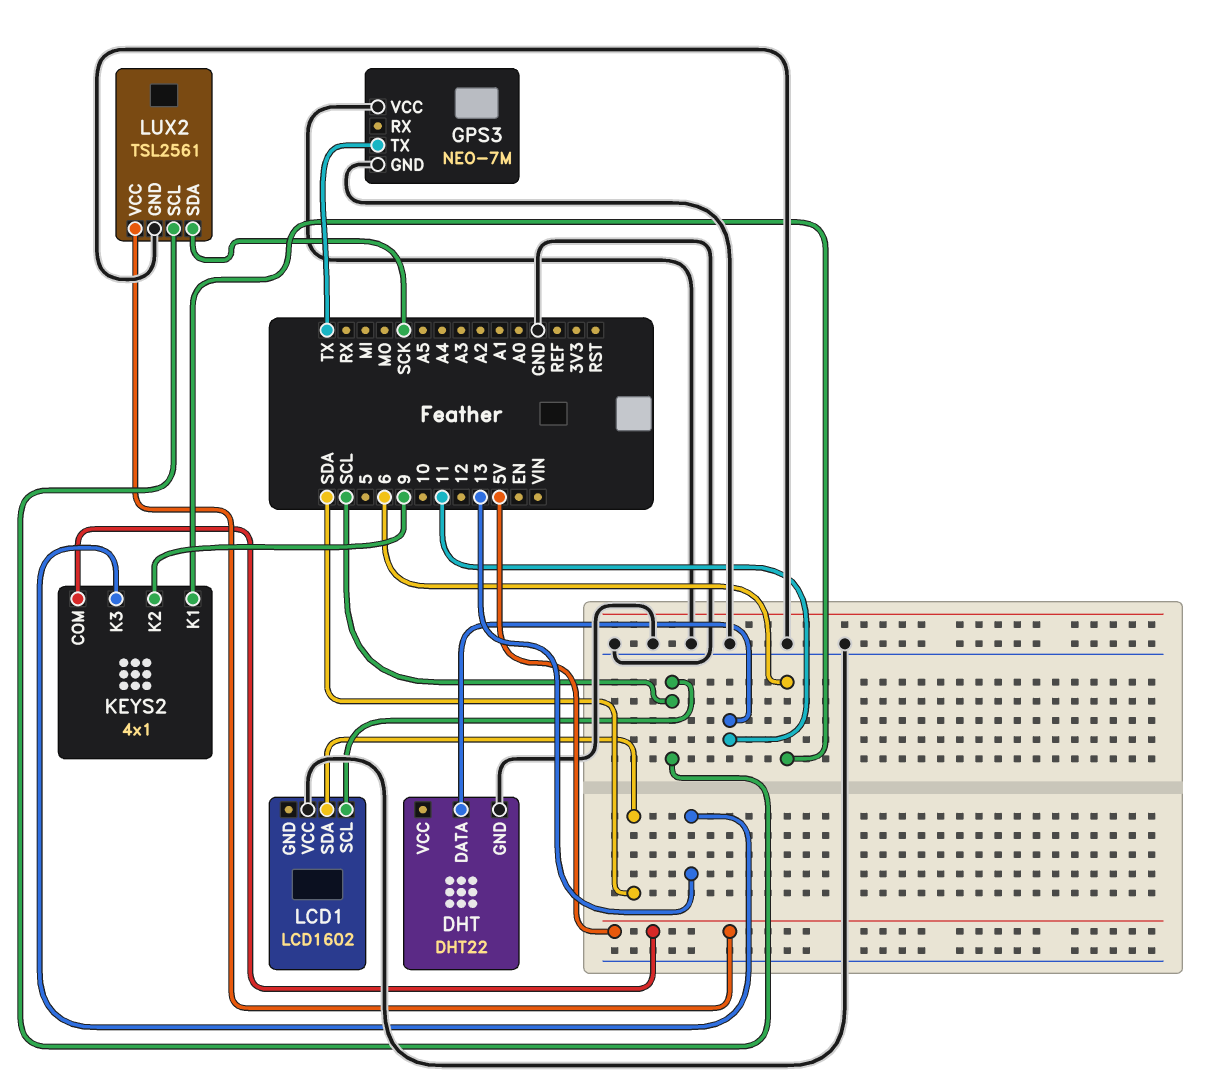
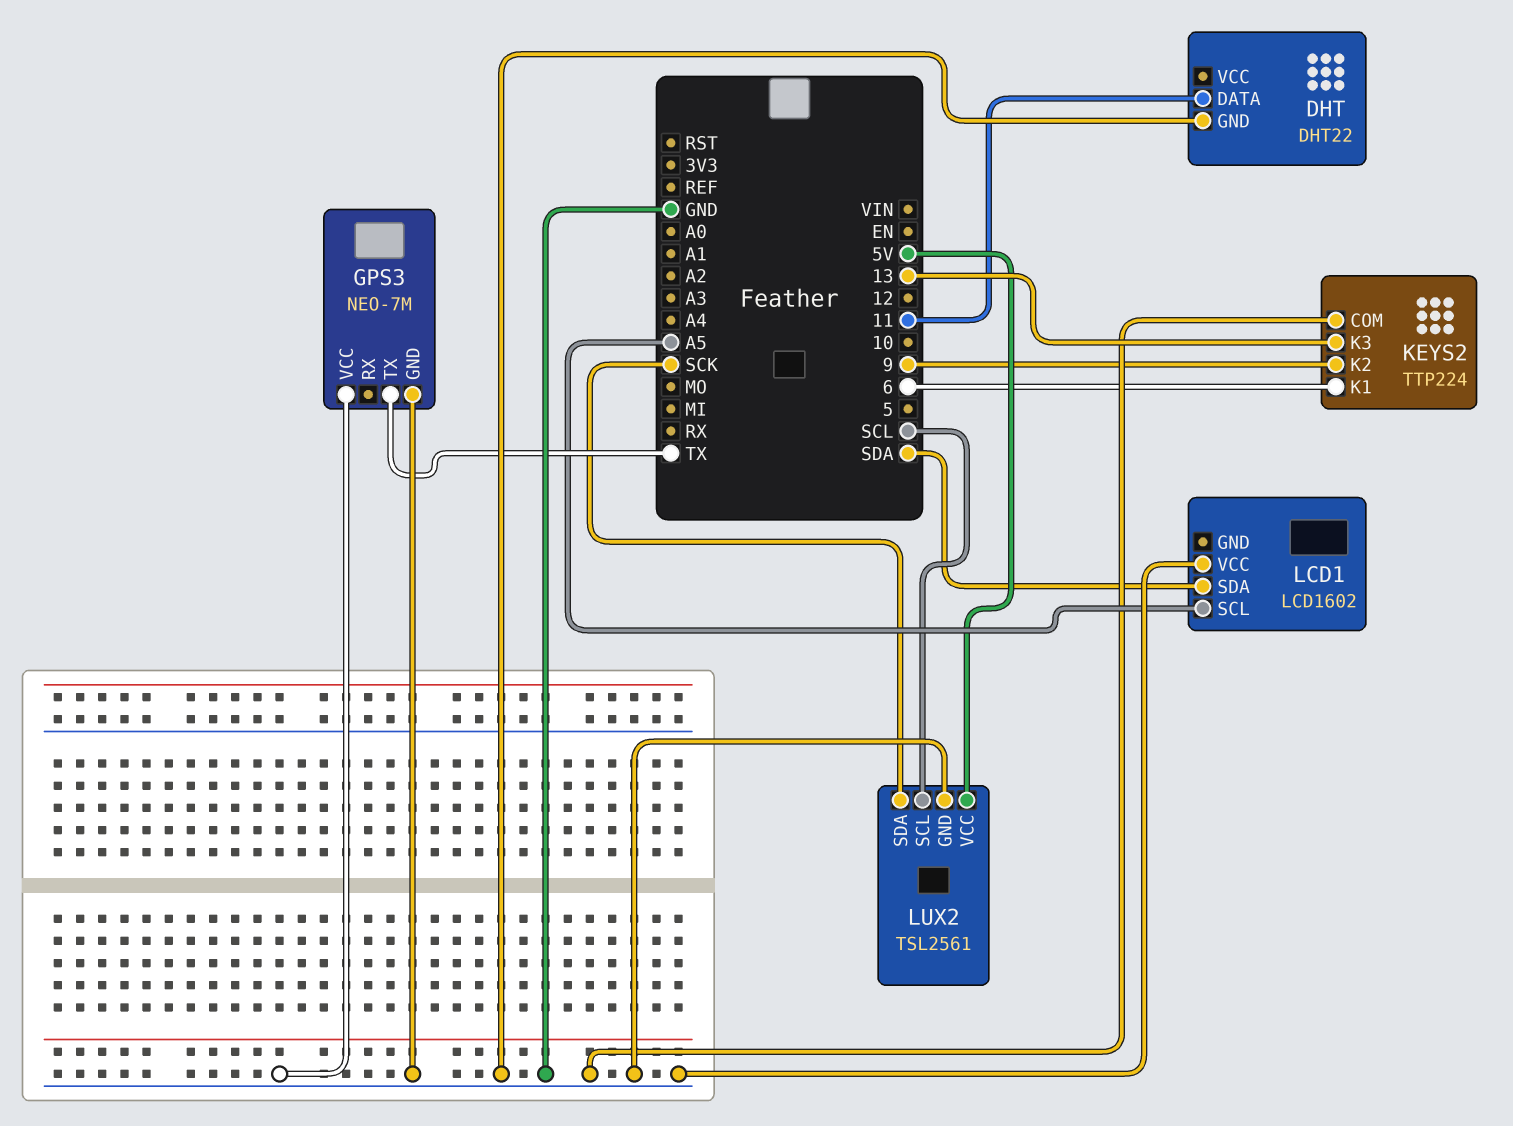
KEYS2: 4x1 -> TTP224
KEYS2 pin COM: 5V -> GND
LCD1 pin SCL: SCL -> A5

